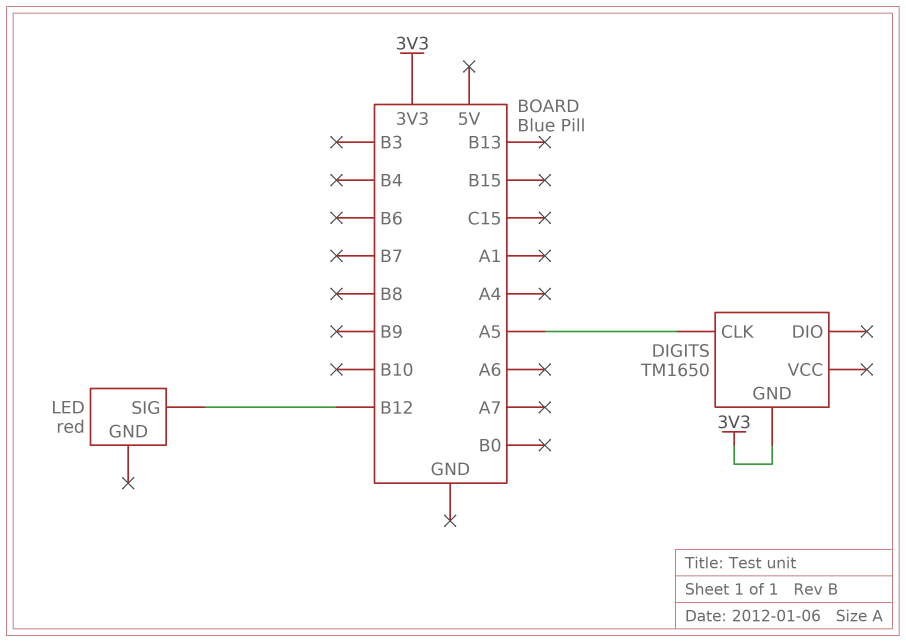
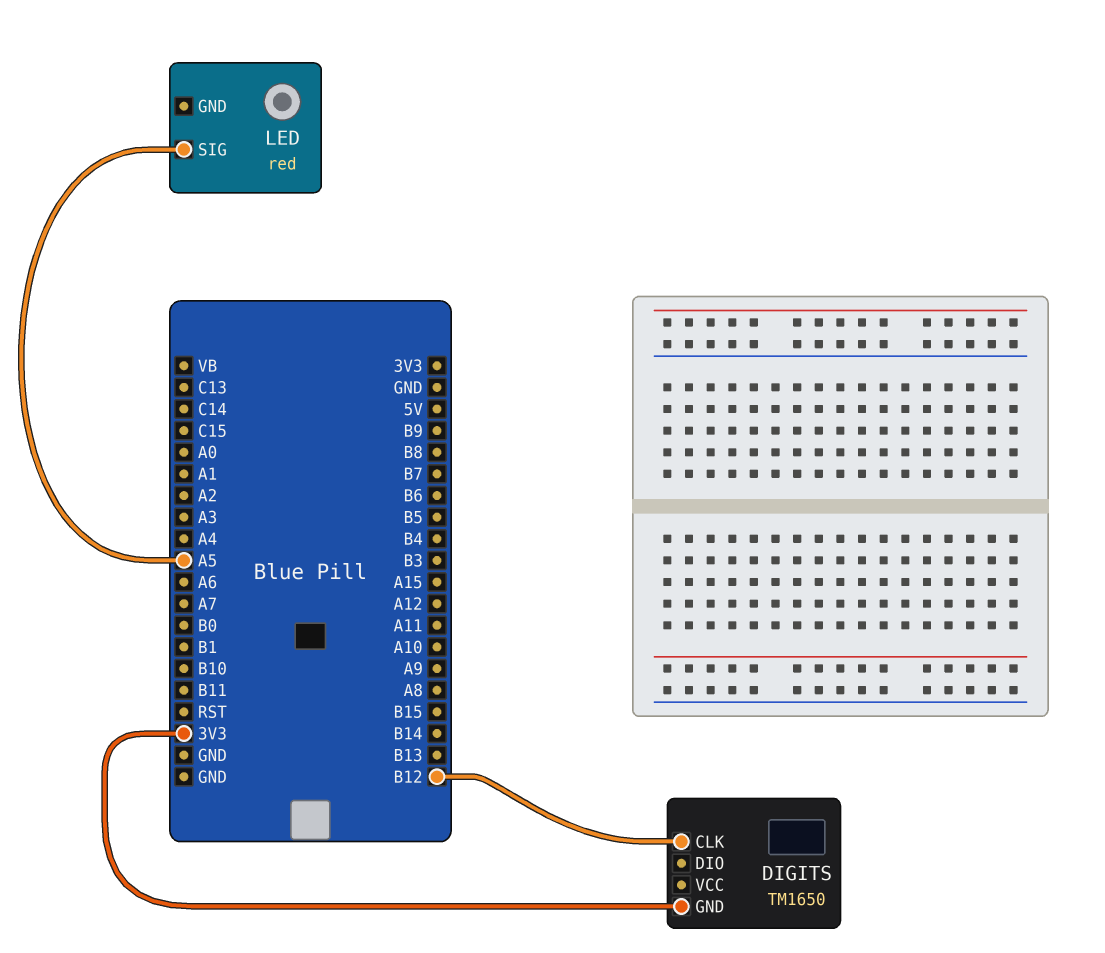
DIGITS pin CLK: A5 -> B12
LED pin SIG: B12 -> A5

